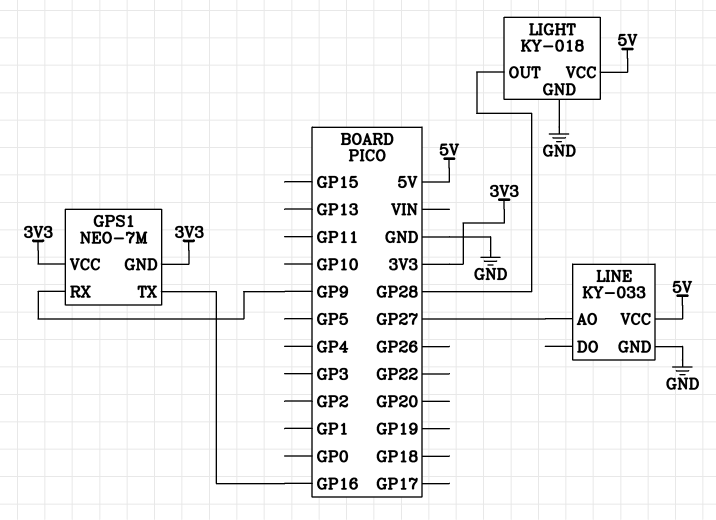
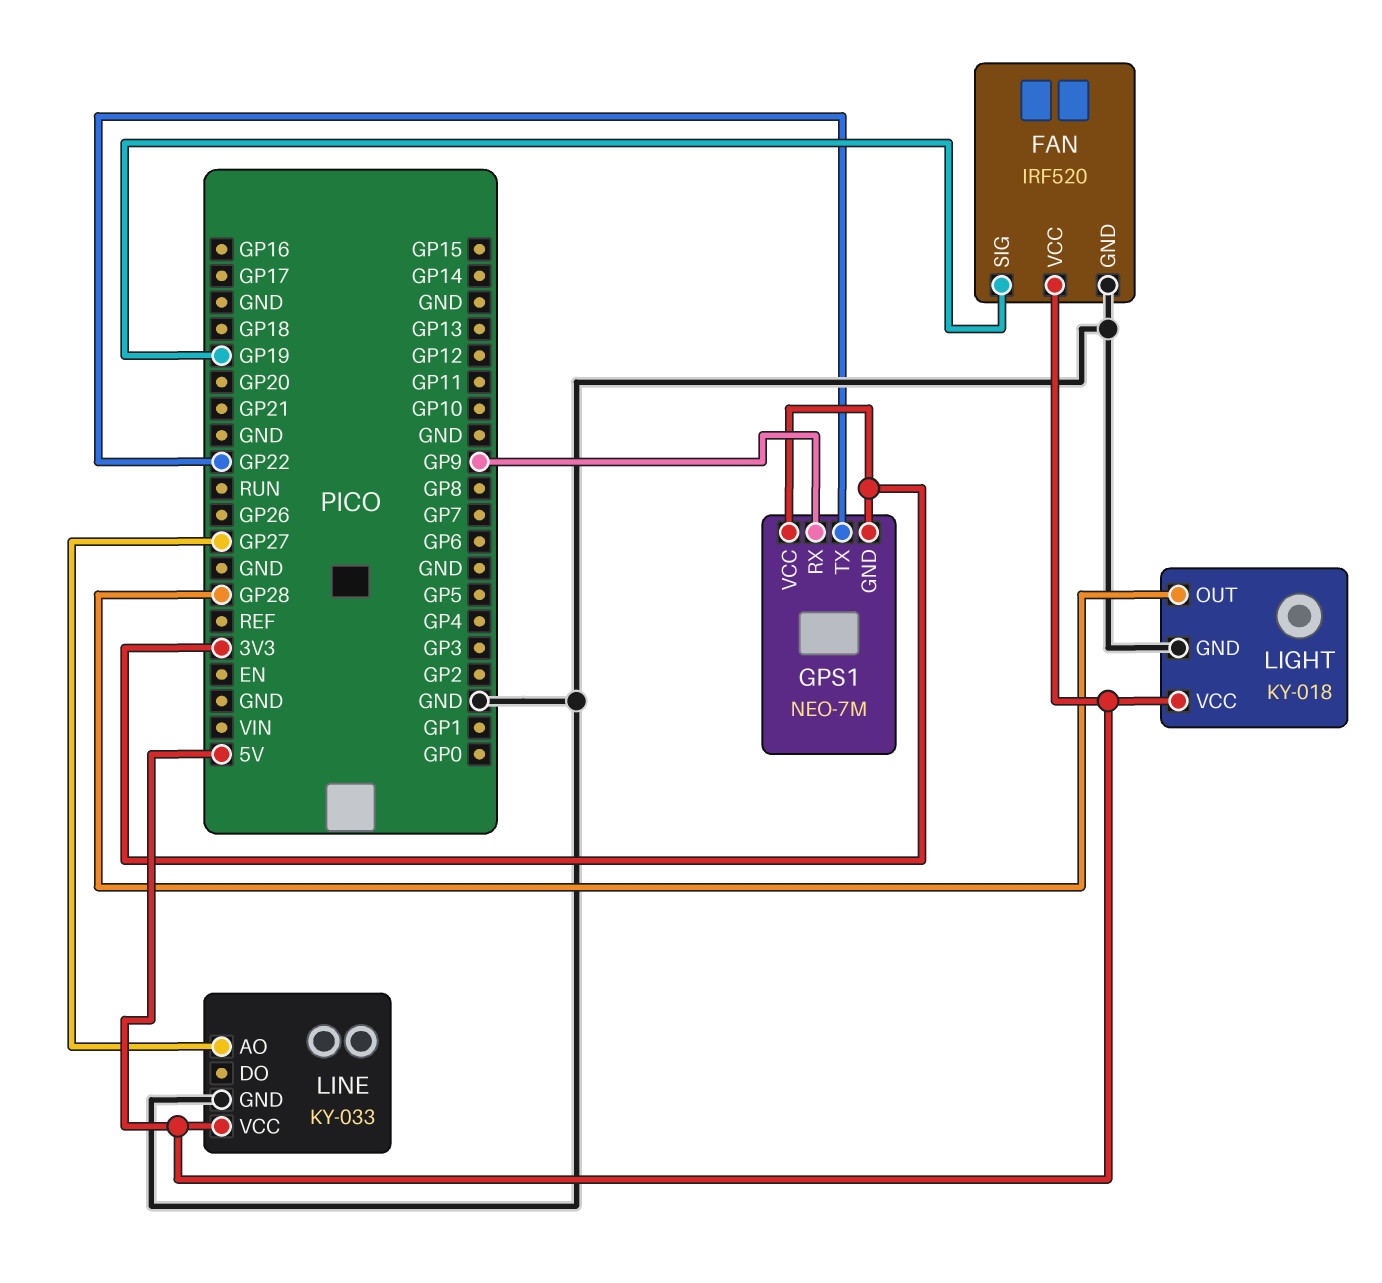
FAN: none -> IRF520
FAN pin GND: none -> GND
FAN pin SIG: none -> GP19
FAN pin VCC: none -> 5V
GPS1 pin TX: GP16 -> GP22

